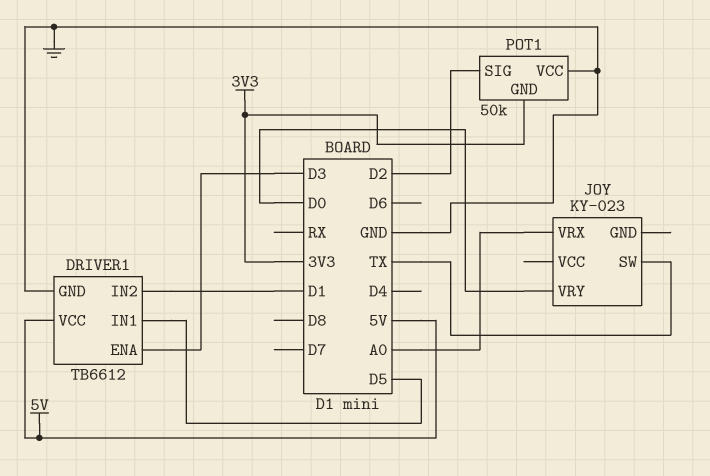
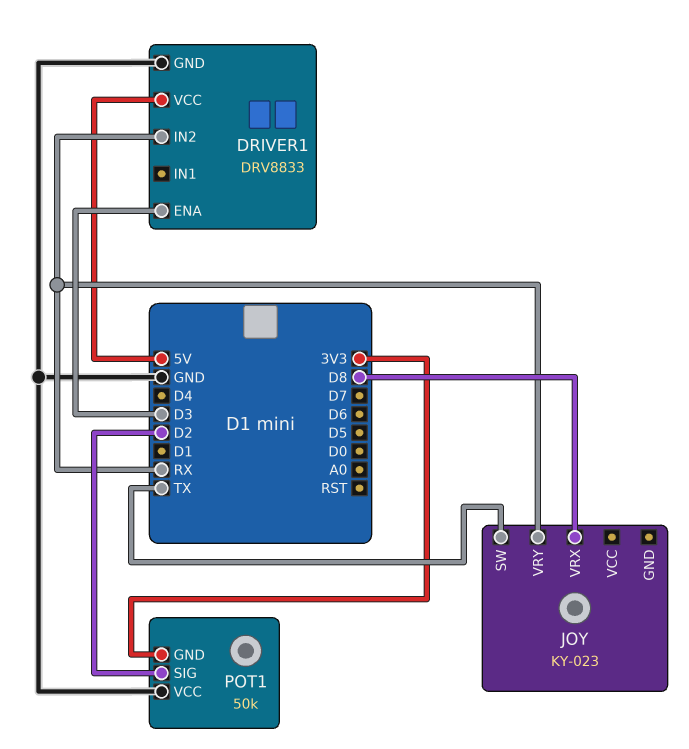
DRIVER1: TB6612 -> DRV8833
DRIVER1 pin IN1: D5 -> none
DRIVER1 pin IN2: D1 -> RX
JOY pin VRX: A0 -> D8
JOY pin VRY: D0 -> RX

